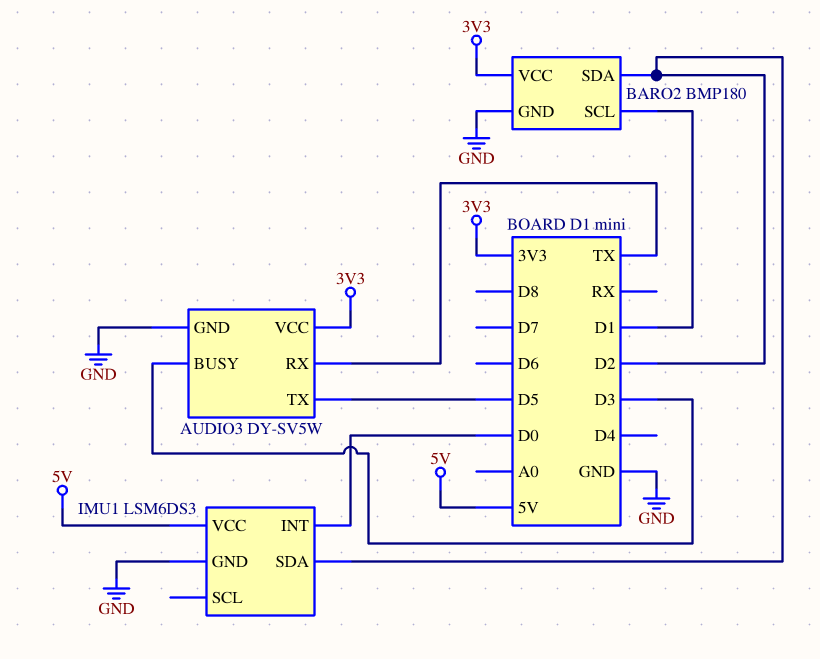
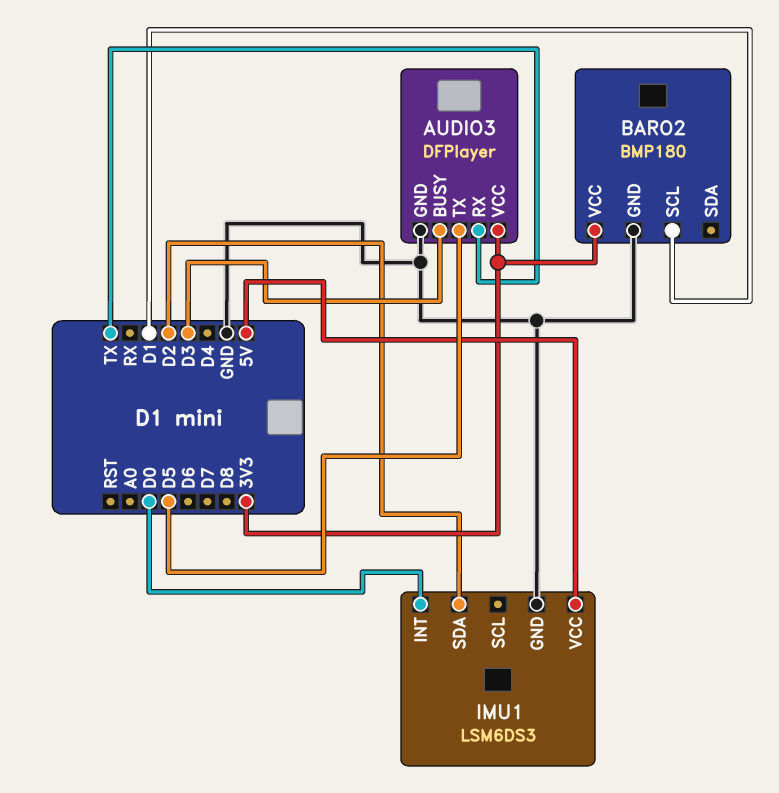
AUDIO3: DY-SV5W -> DFPlayer
BARO2 pin SDA: D2 -> none

